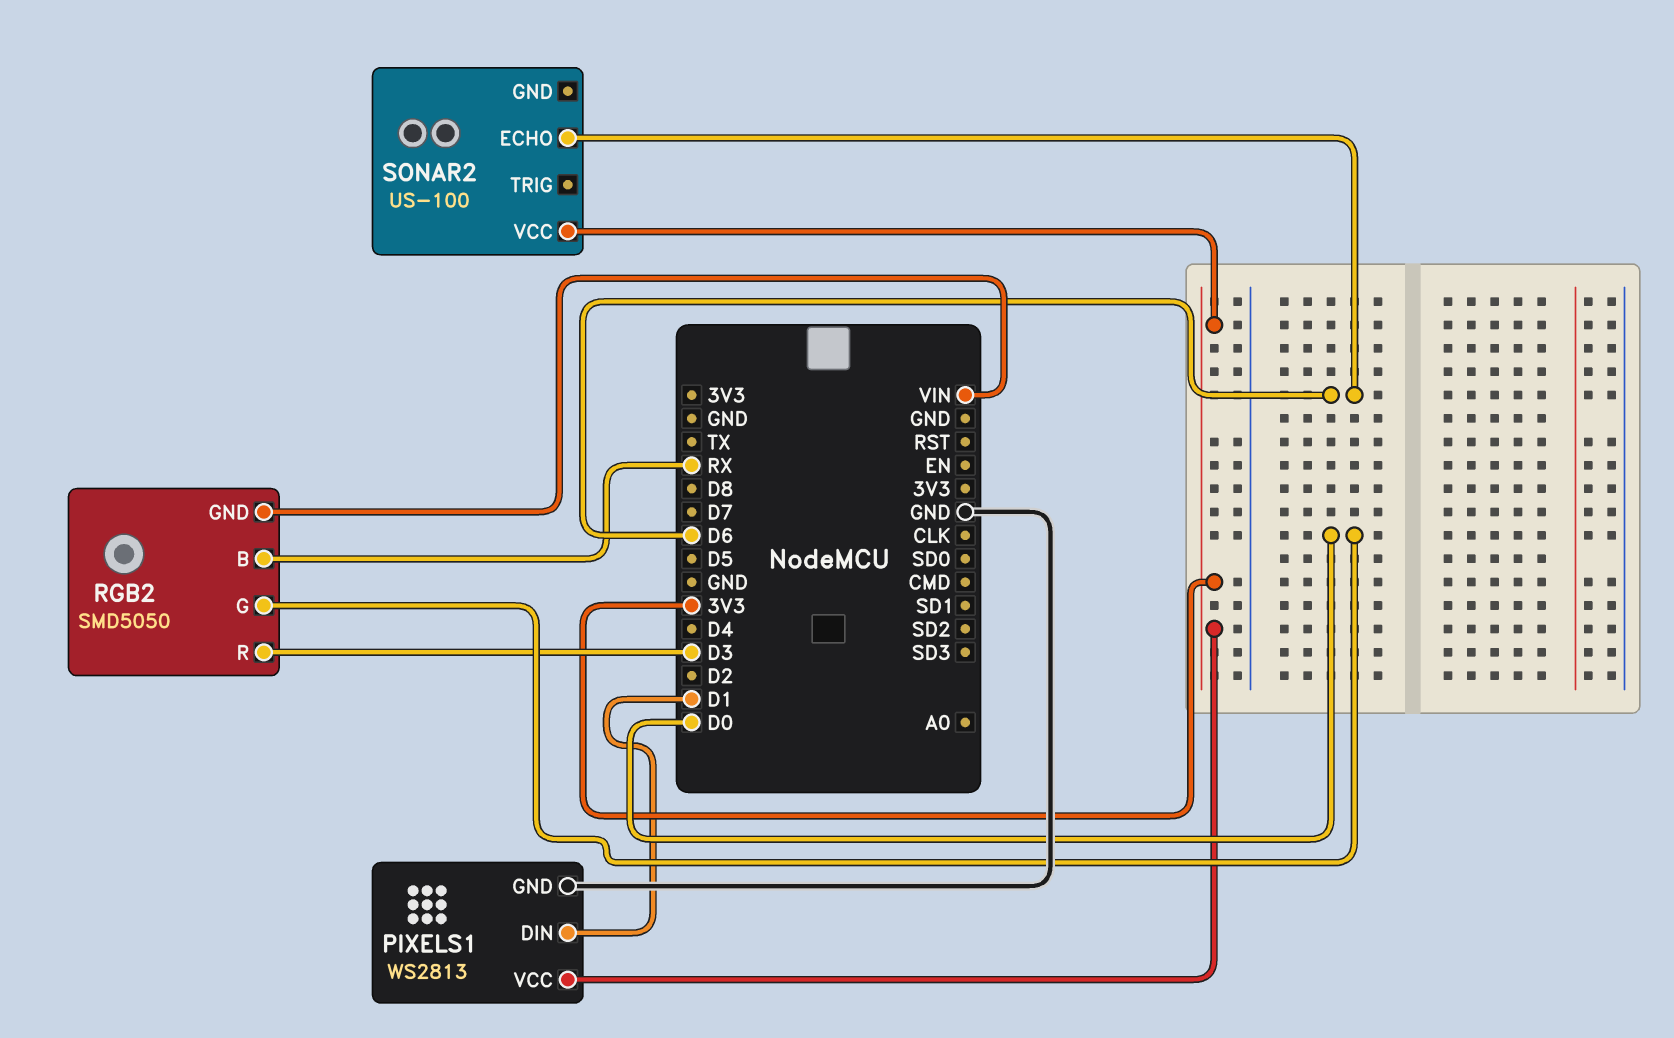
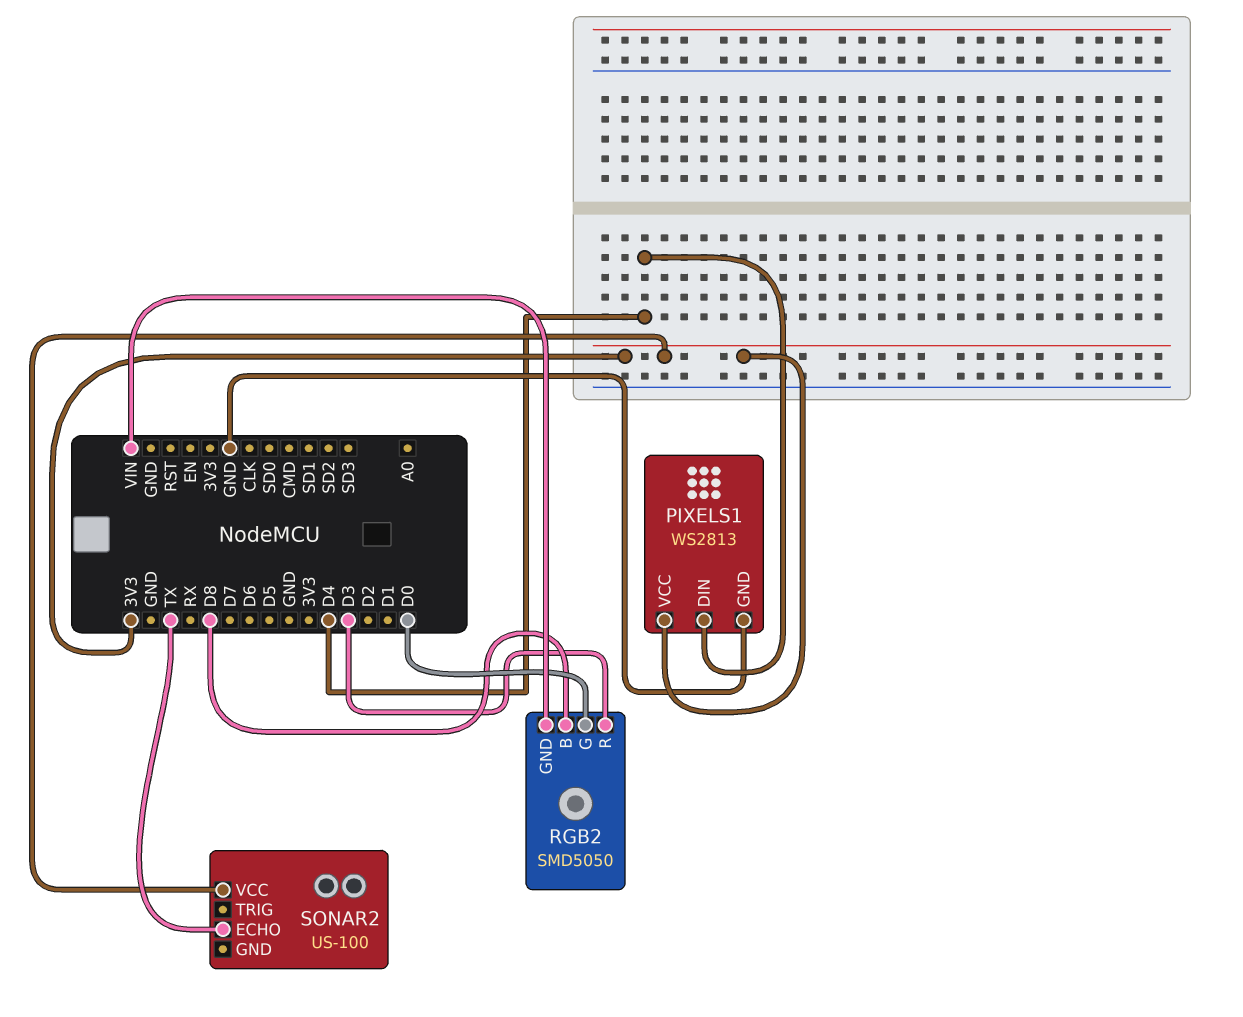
PIXELS1 pin DIN: D1 -> D4
RGB2 pin B: RX -> D8
SONAR2 pin ECHO: D6 -> TX

